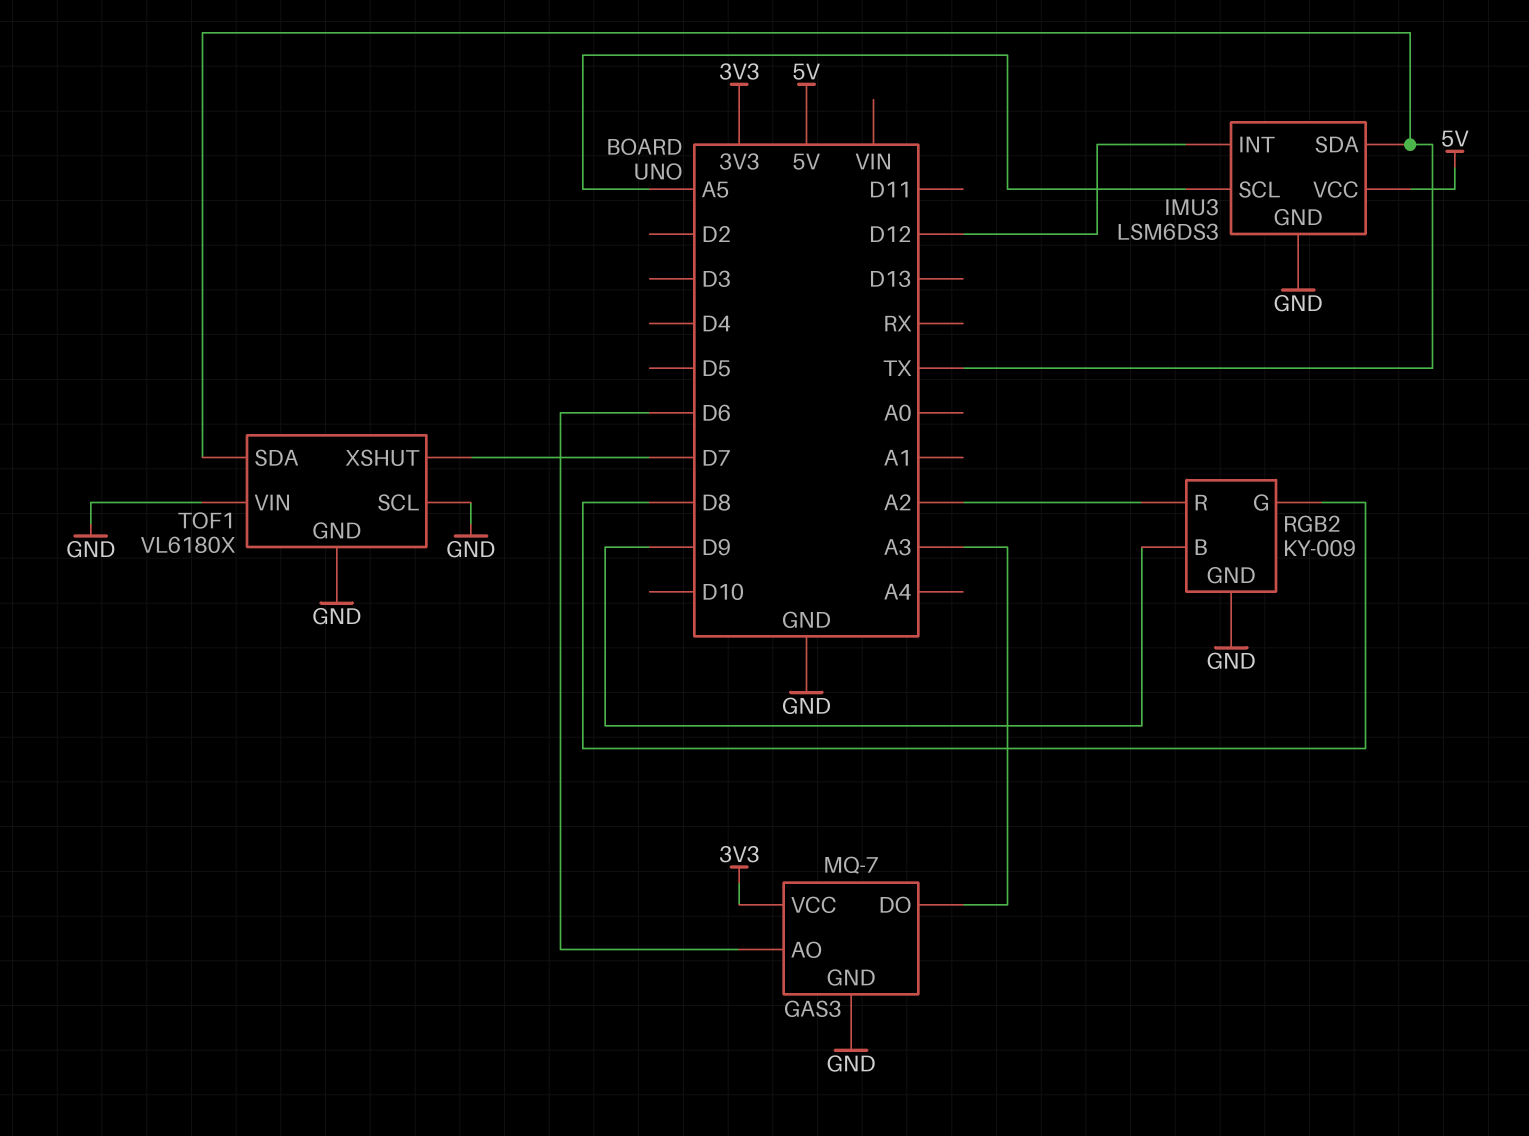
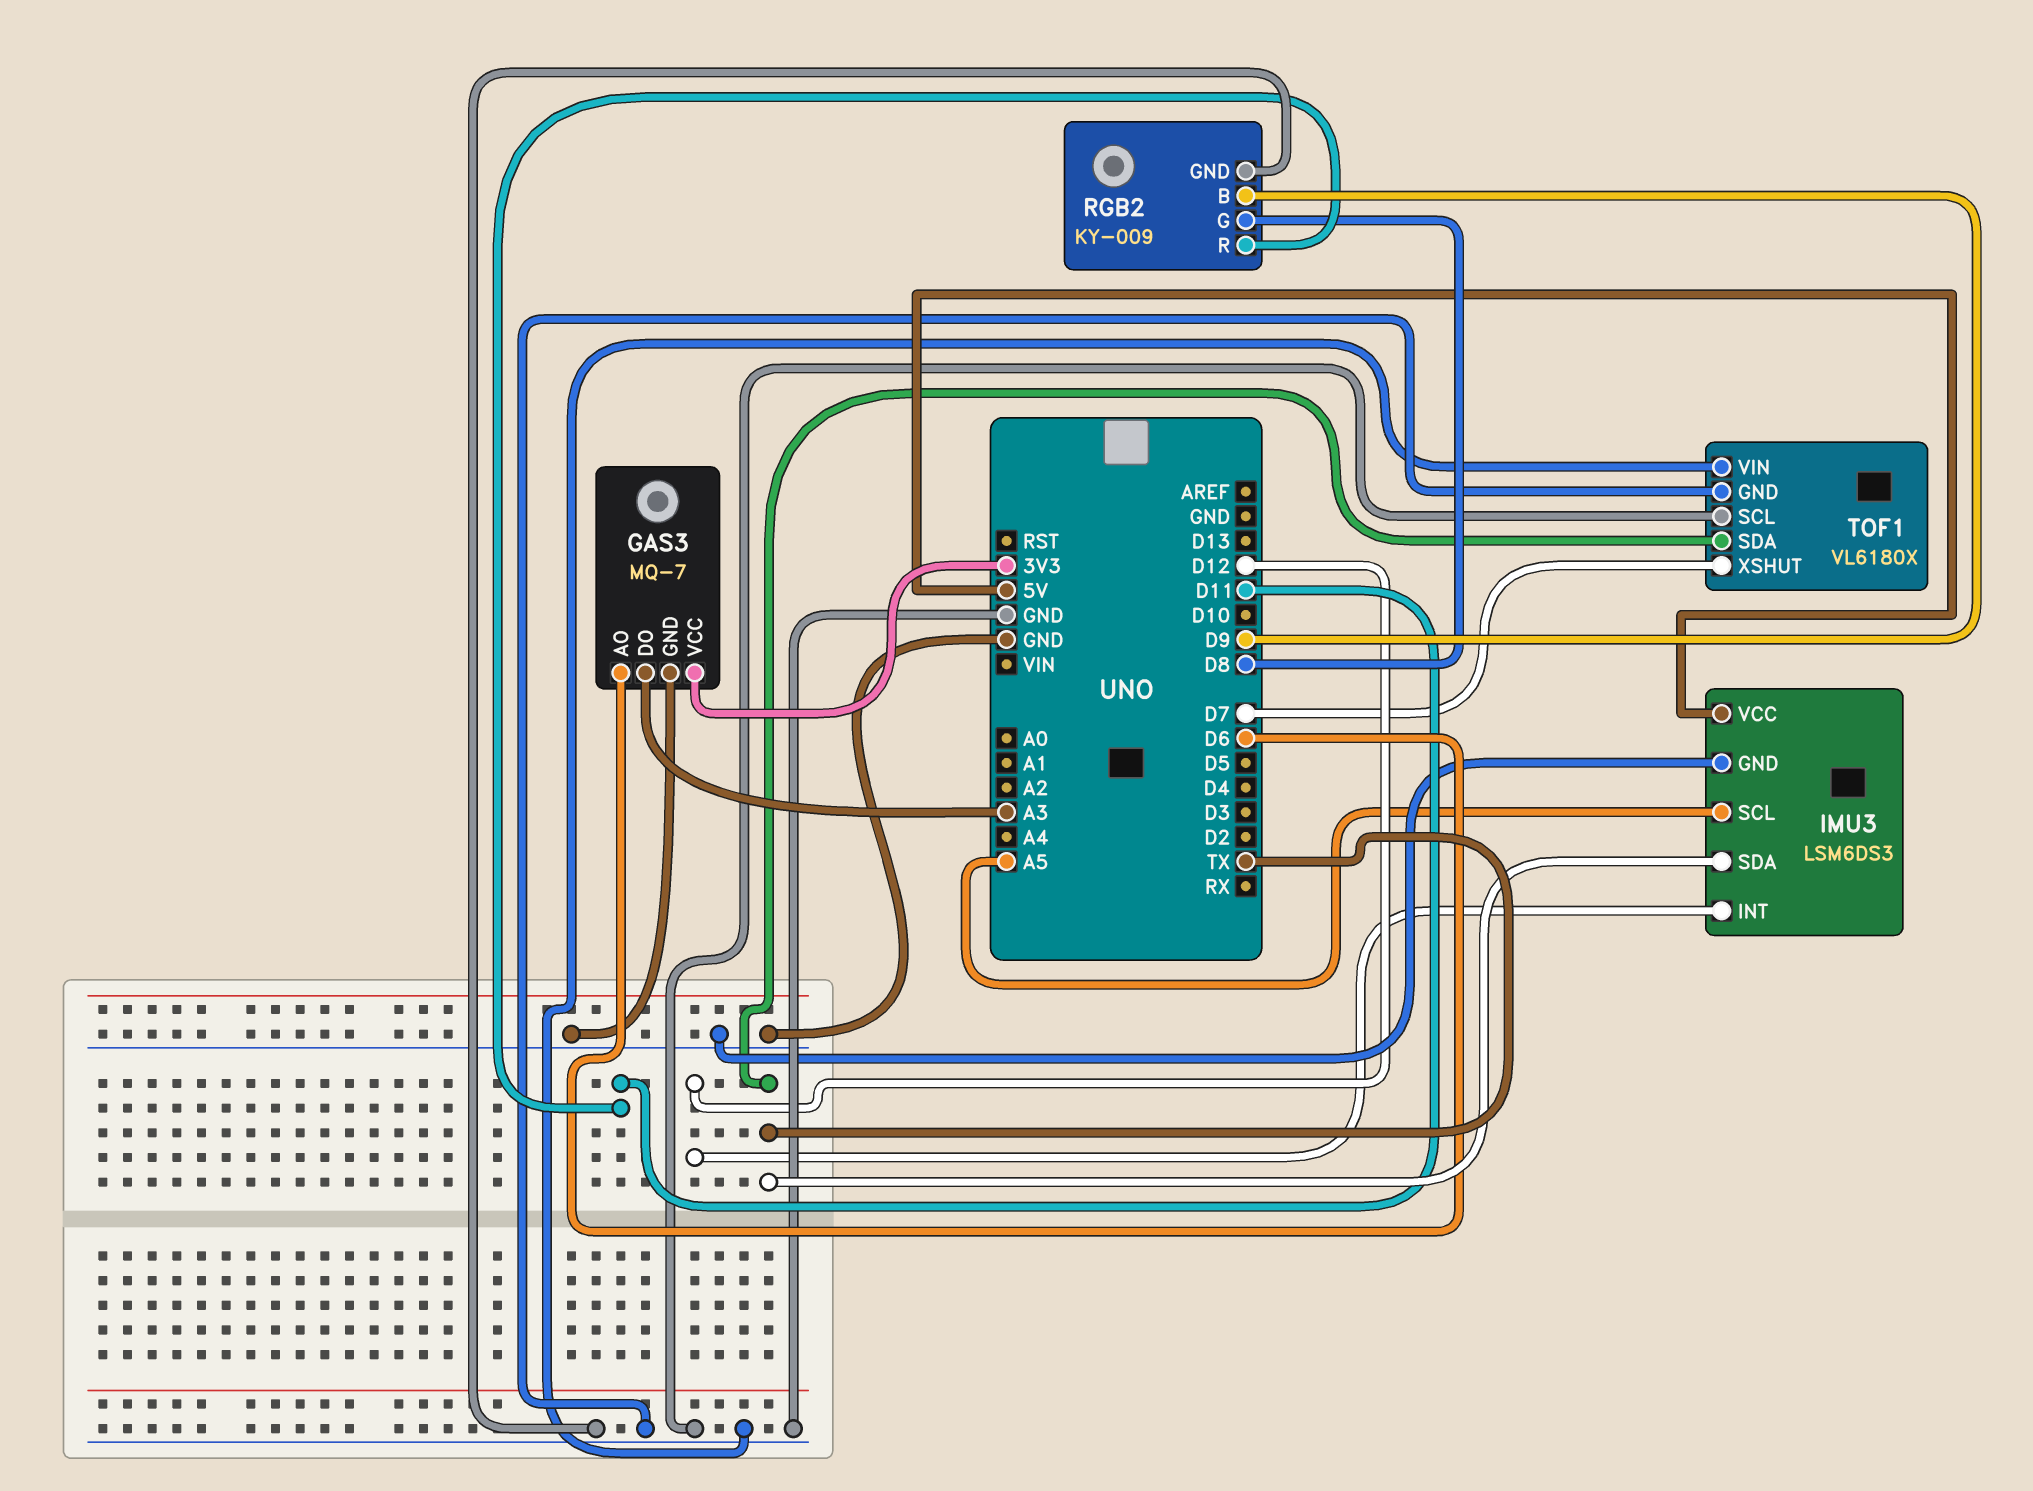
RGB2 pin R: A2 -> D11

